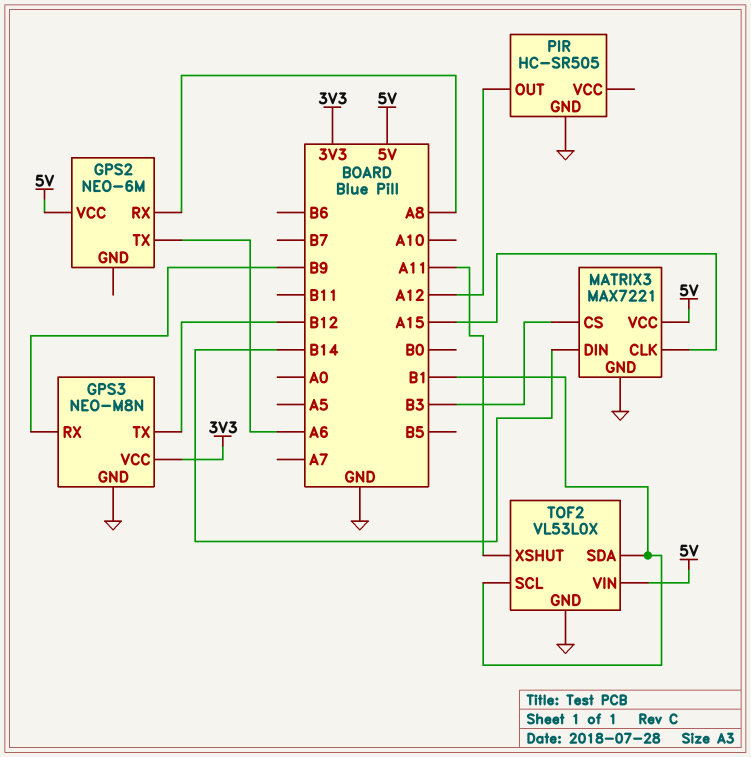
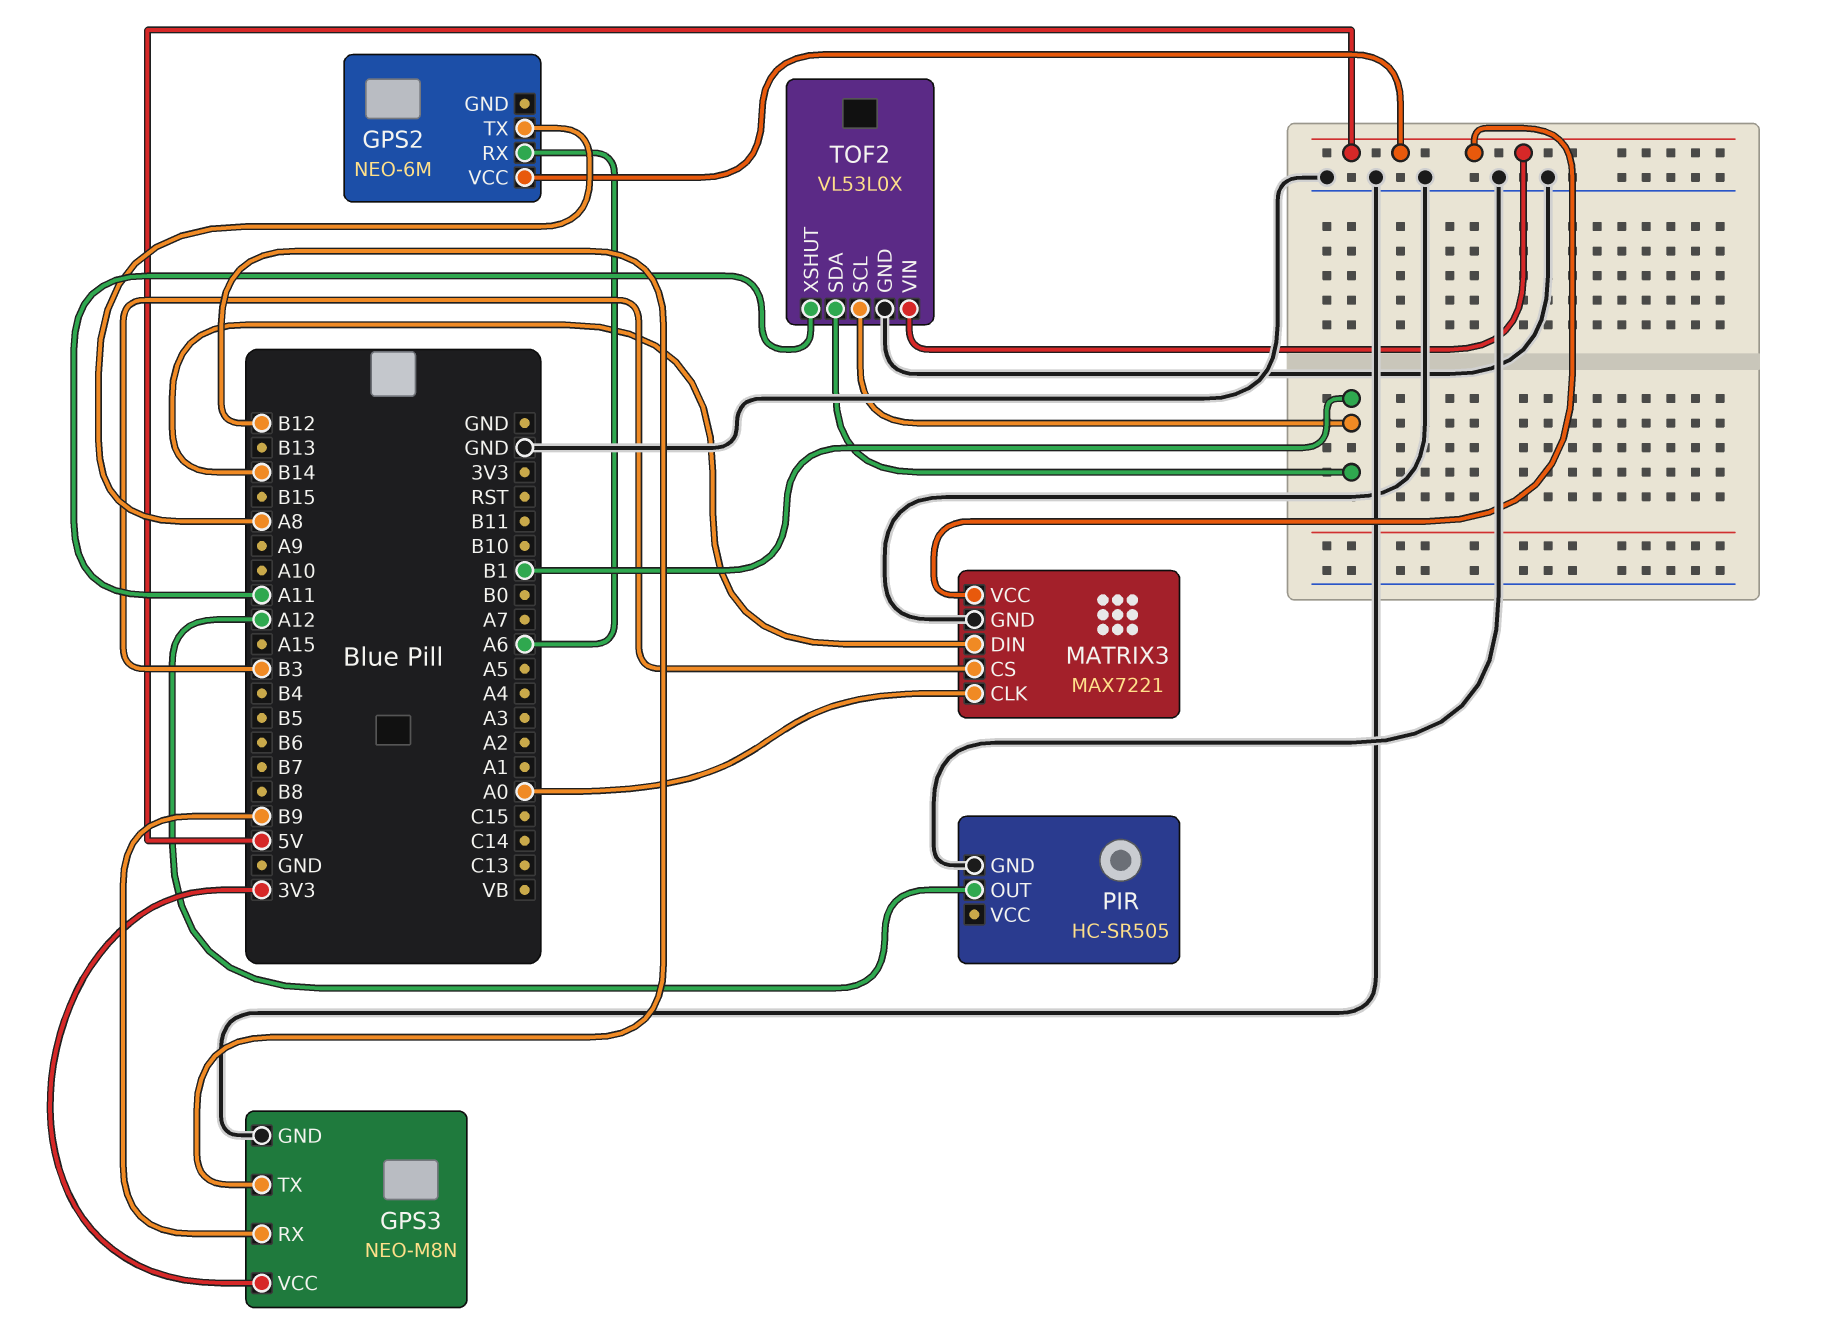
GPS2 pin RX: A8 -> A6
GPS2 pin TX: A6 -> A8
MATRIX3 pin CLK: A15 -> A0

